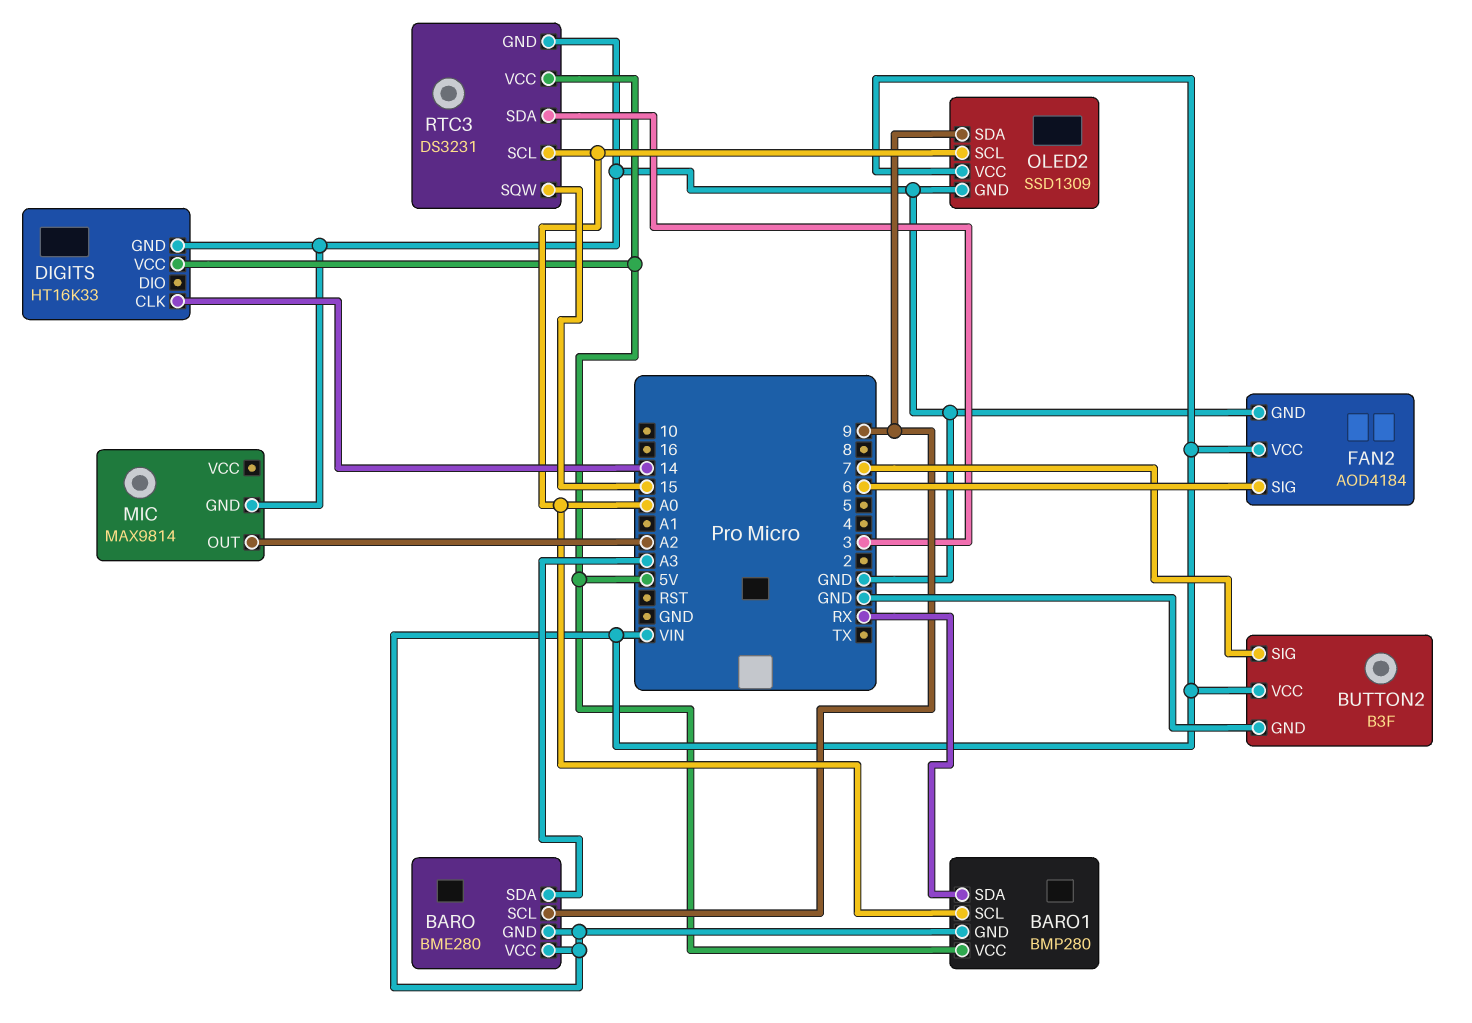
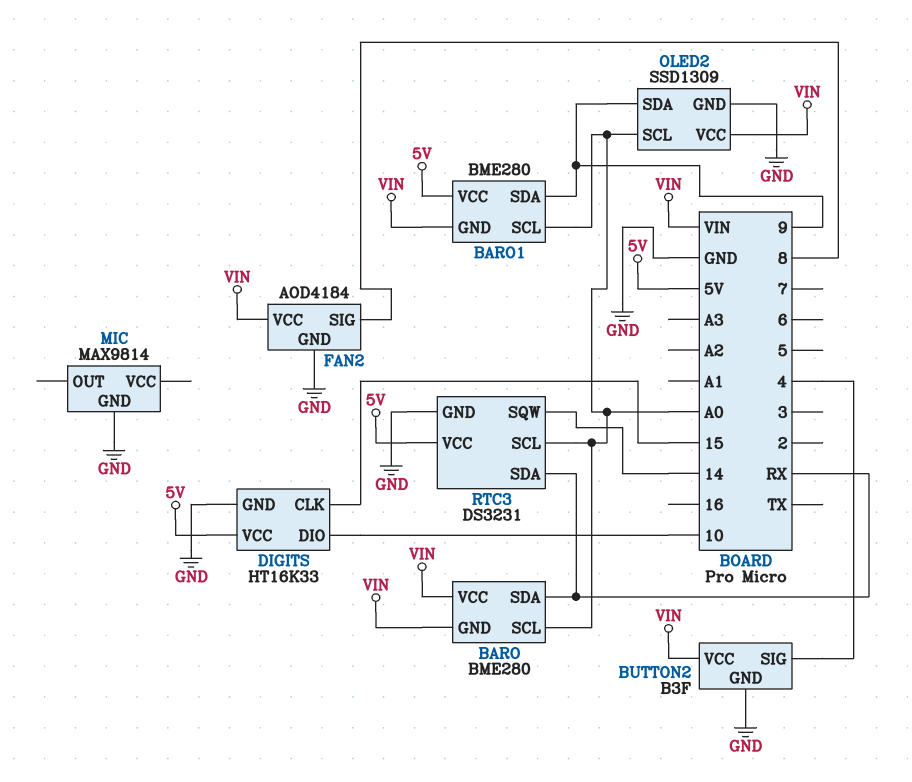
BARO pin SCL: 9 -> A0
BARO pin SDA: A3 -> RX
BARO1: BMP280 -> BME280
BARO1 pin SDA: RX -> 9
BUTTON2 pin SIG: 7 -> 4
DIGITS pin CLK: 14 -> 15
DIGITS pin DIO: none -> 10
FAN2 pin SIG: 6 -> 8
MIC pin OUT: A2 -> none
RTC3 pin SDA: 3 -> RX
RTC3 pin SQW: 15 -> 14

